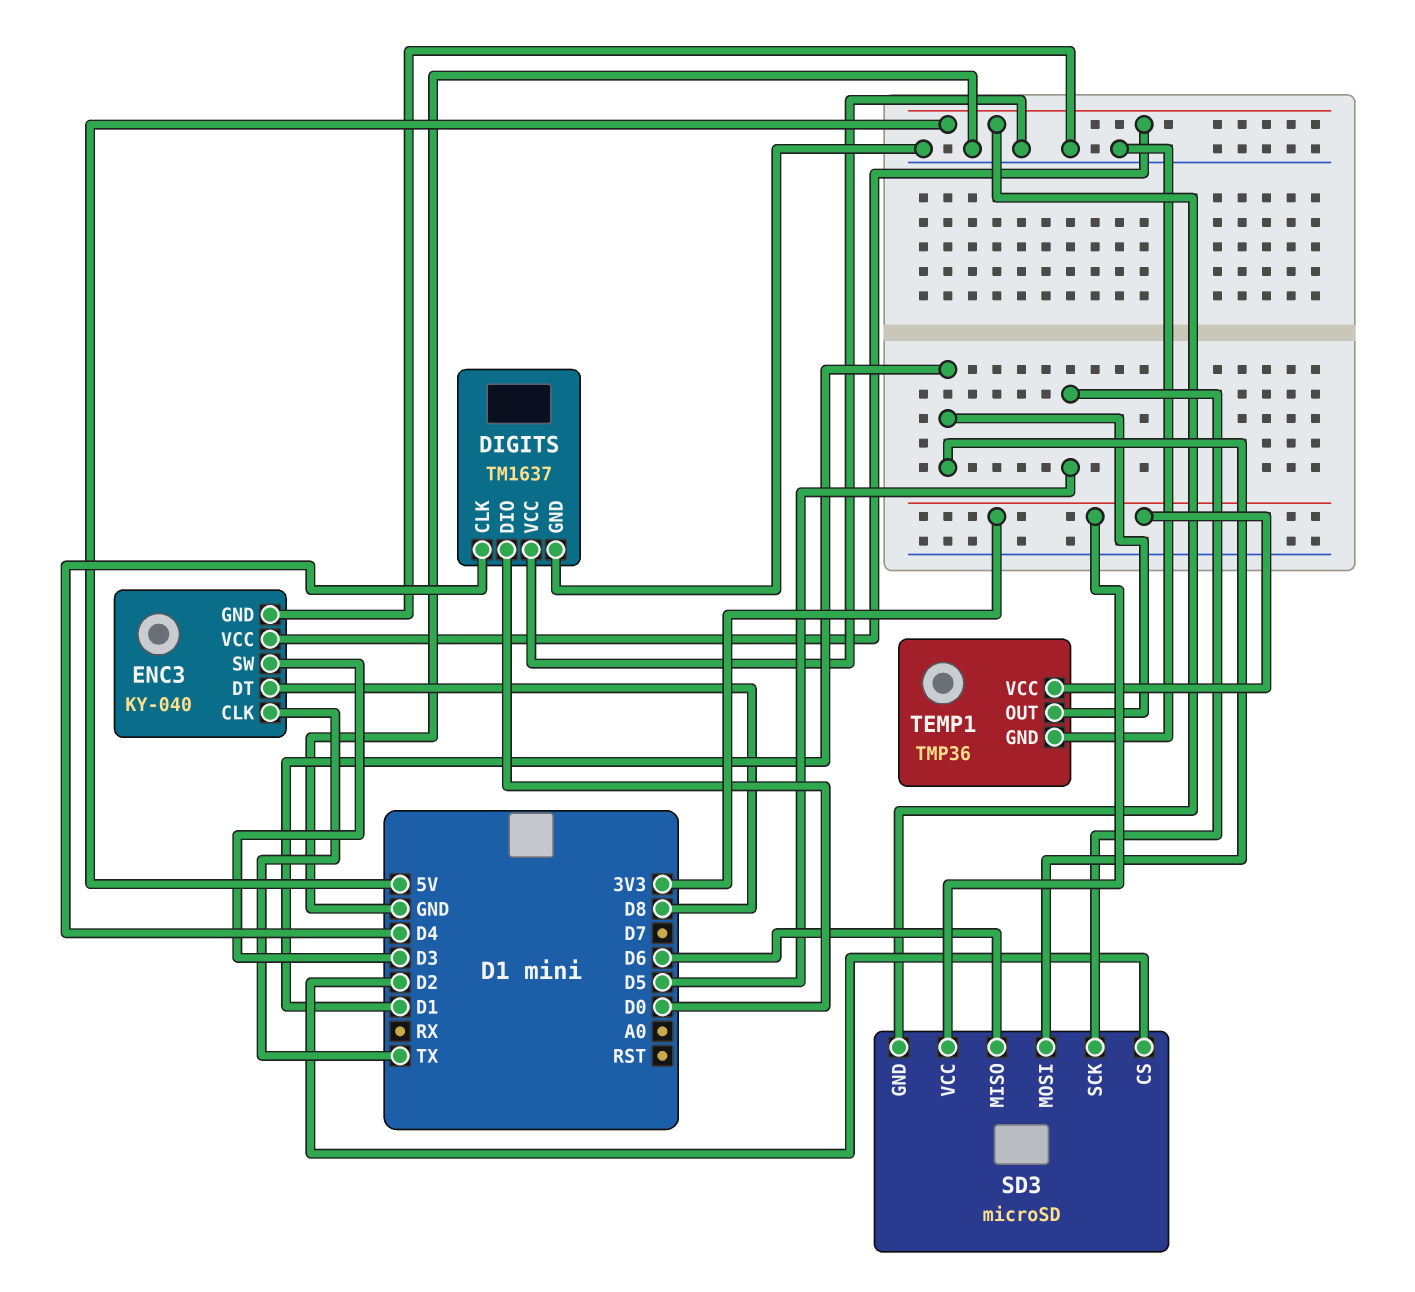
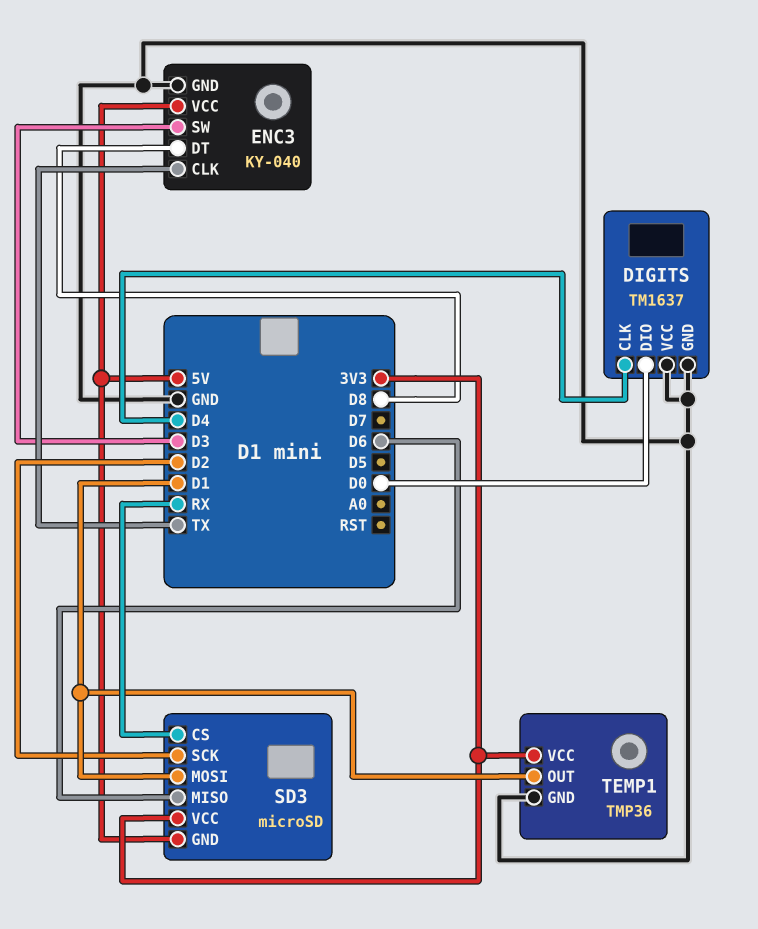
SD3 pin CS: D2 -> RX
SD3 pin SCK: D5 -> D2

